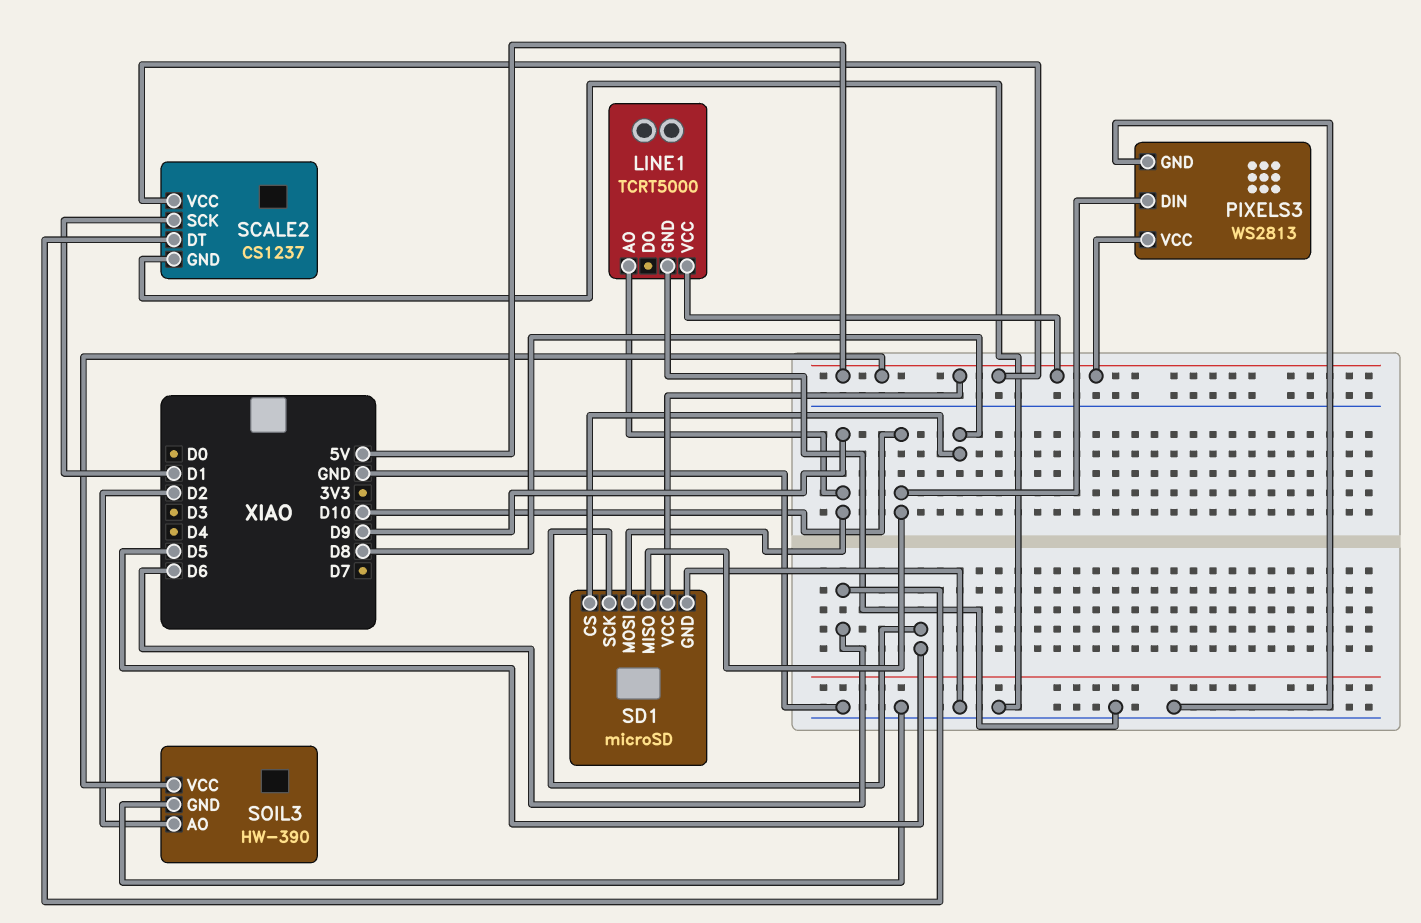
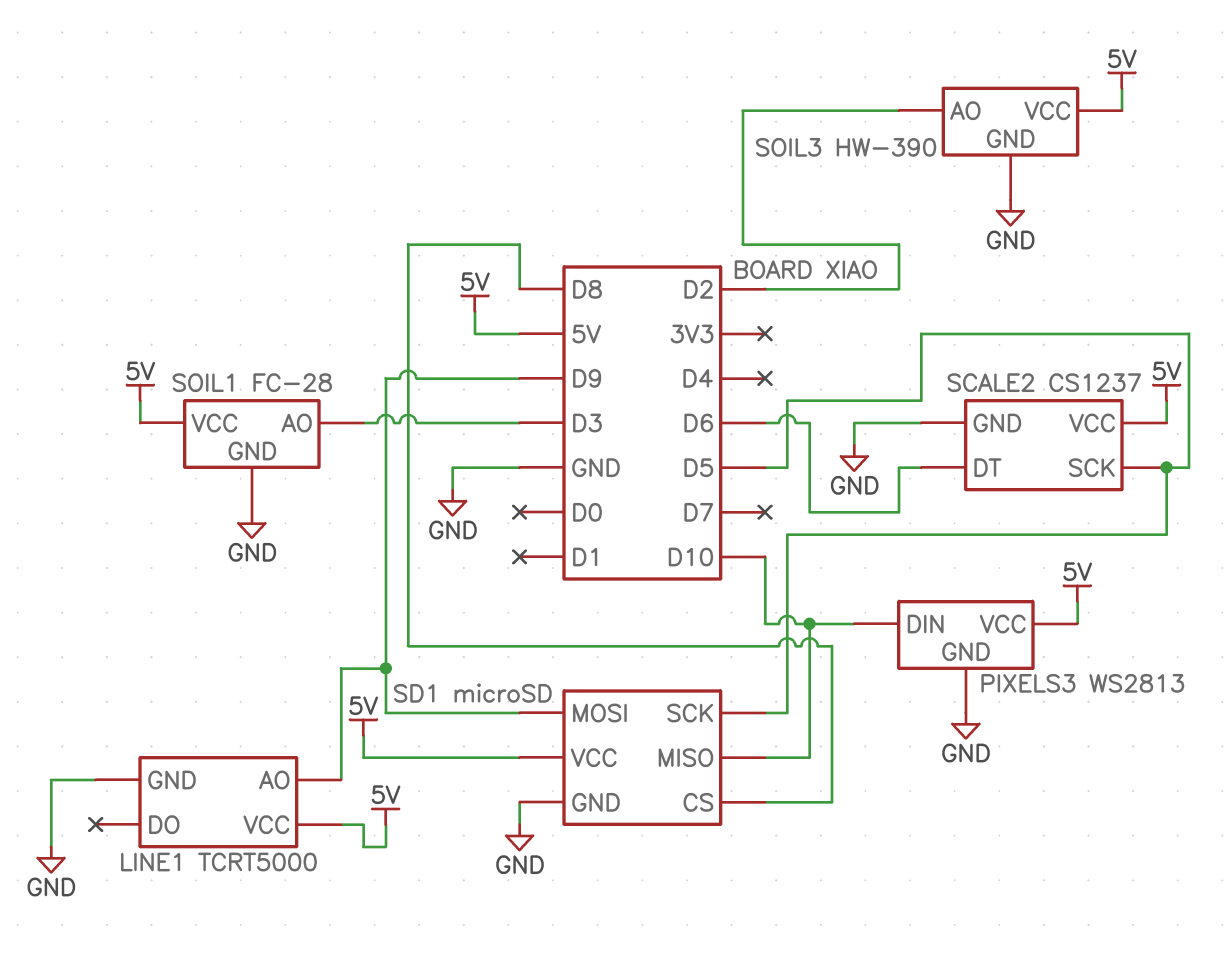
SCALE2 pin SCK: D1 -> D5
SOIL1: none -> FC-28
SOIL1 pin AO: none -> D3
SOIL1 pin GND: none -> GND
SOIL1 pin VCC: none -> 5V

